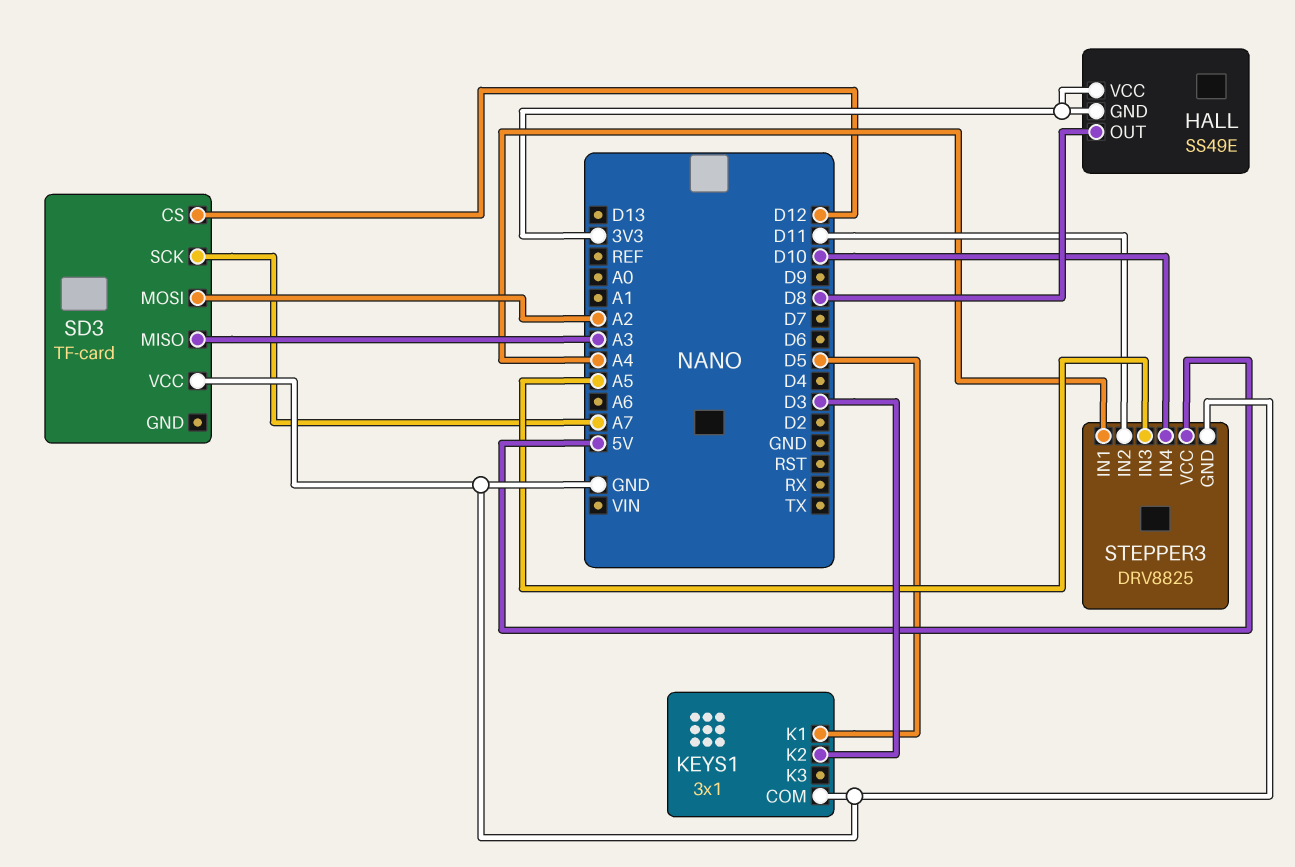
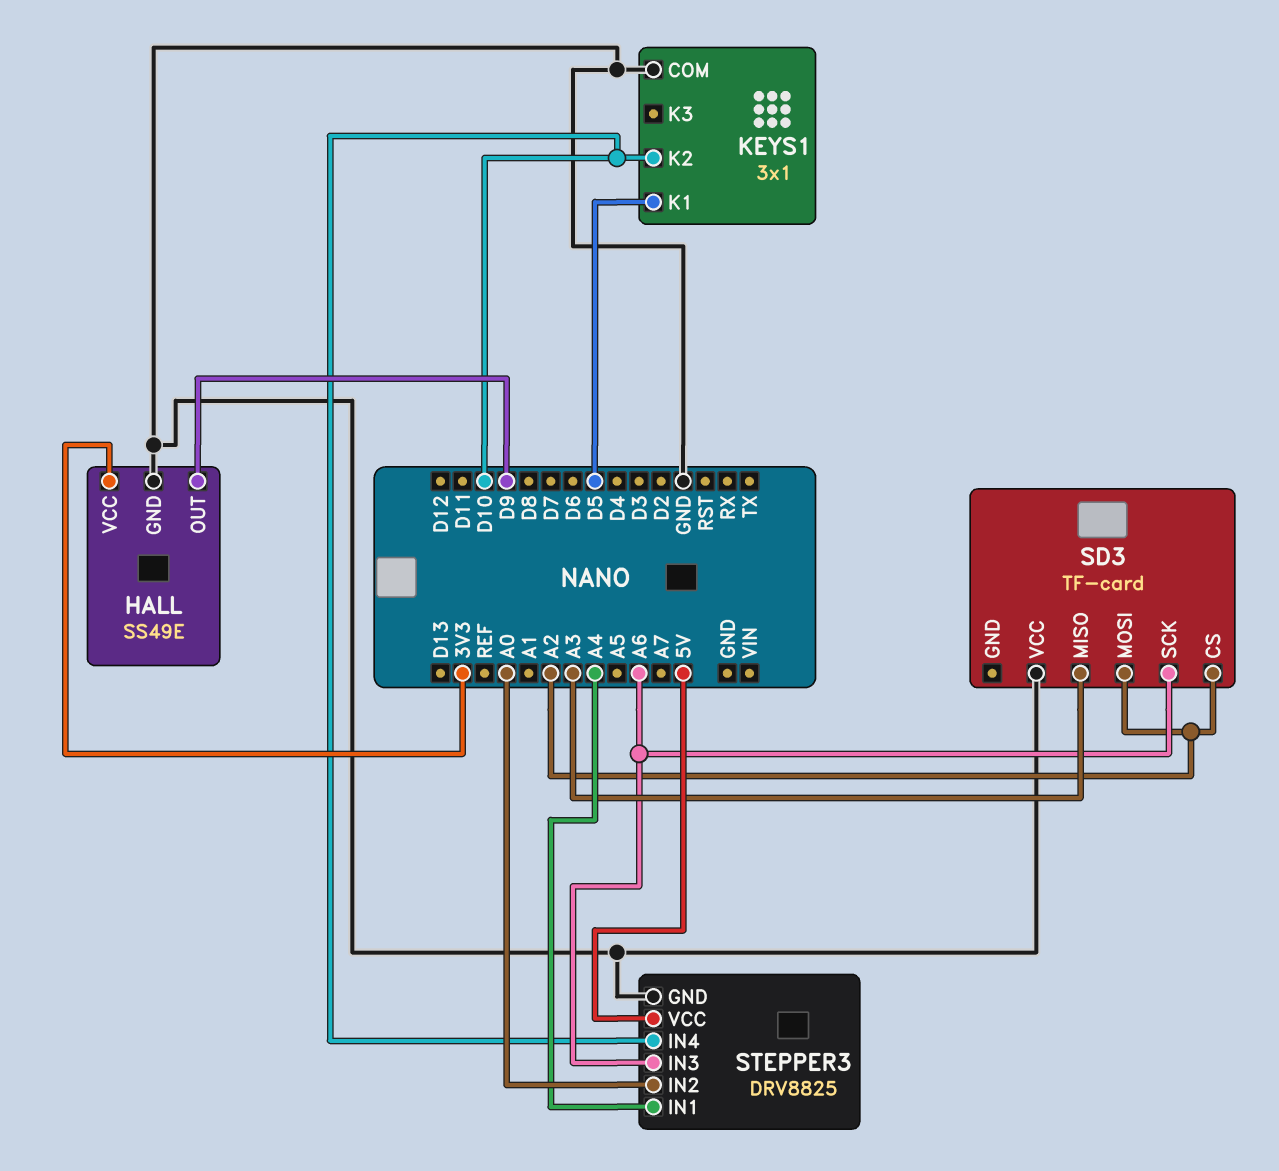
HALL pin GND: 3V3 -> GND
HALL pin OUT: D8 -> D9
KEYS1 pin K2: D3 -> D10
SD3 pin CS: D12 -> A2
SD3 pin SCK: A7 -> A6
STEPPER3 pin IN2: D11 -> A0
STEPPER3 pin IN3: A5 -> A6

